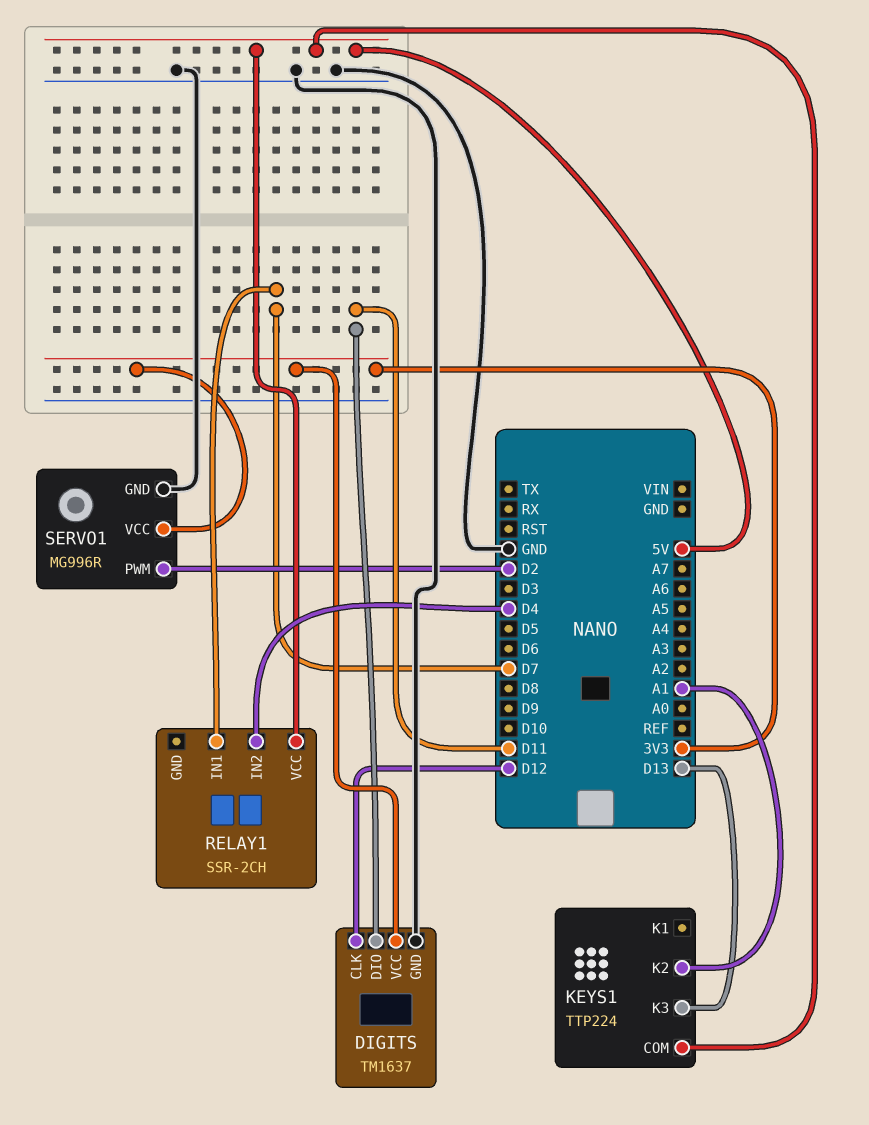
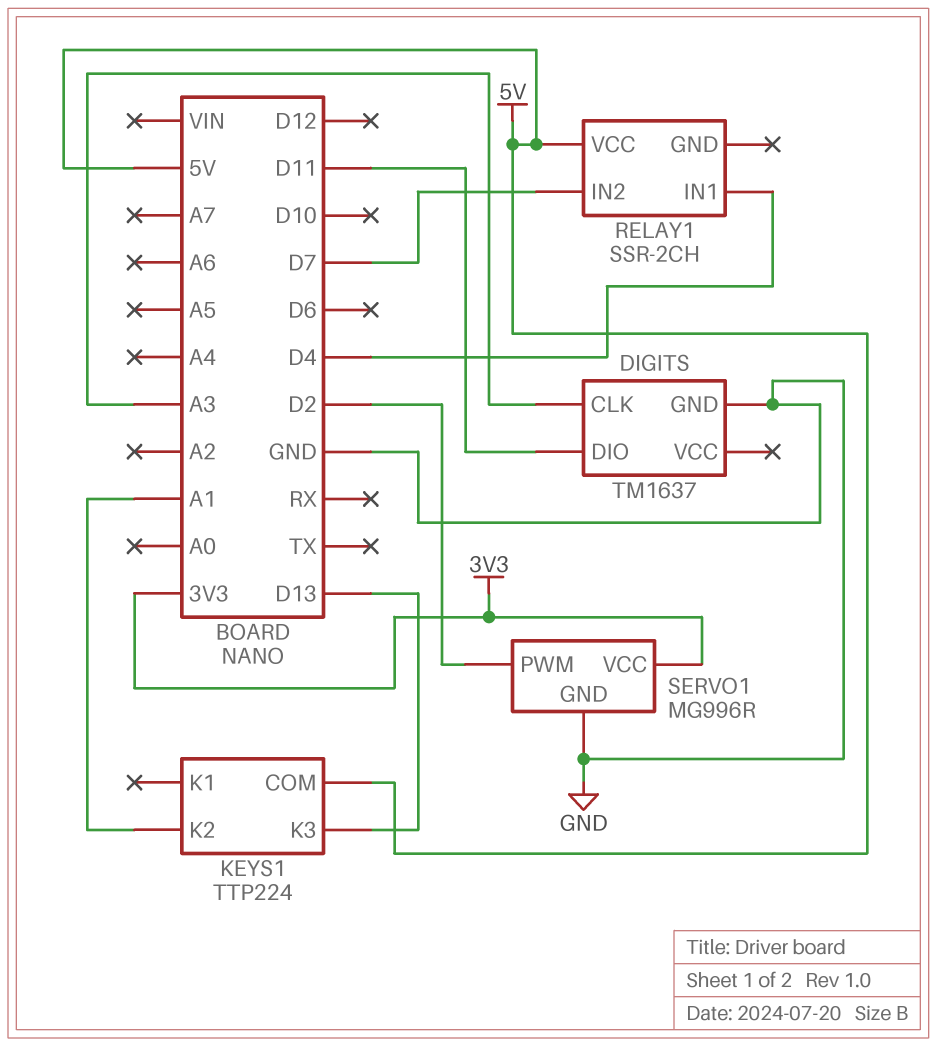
DIGITS pin CLK: D12 -> A3
DIGITS pin VCC: 3V3 -> none
RELAY1 pin IN1: D7 -> D4
RELAY1 pin IN2: D4 -> D7

